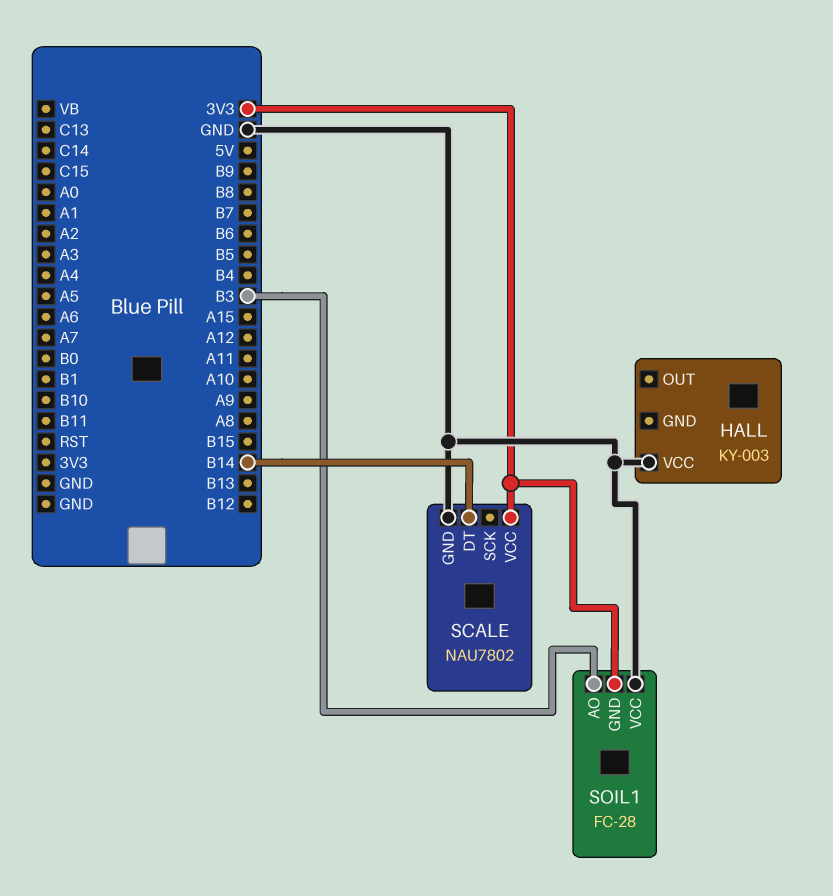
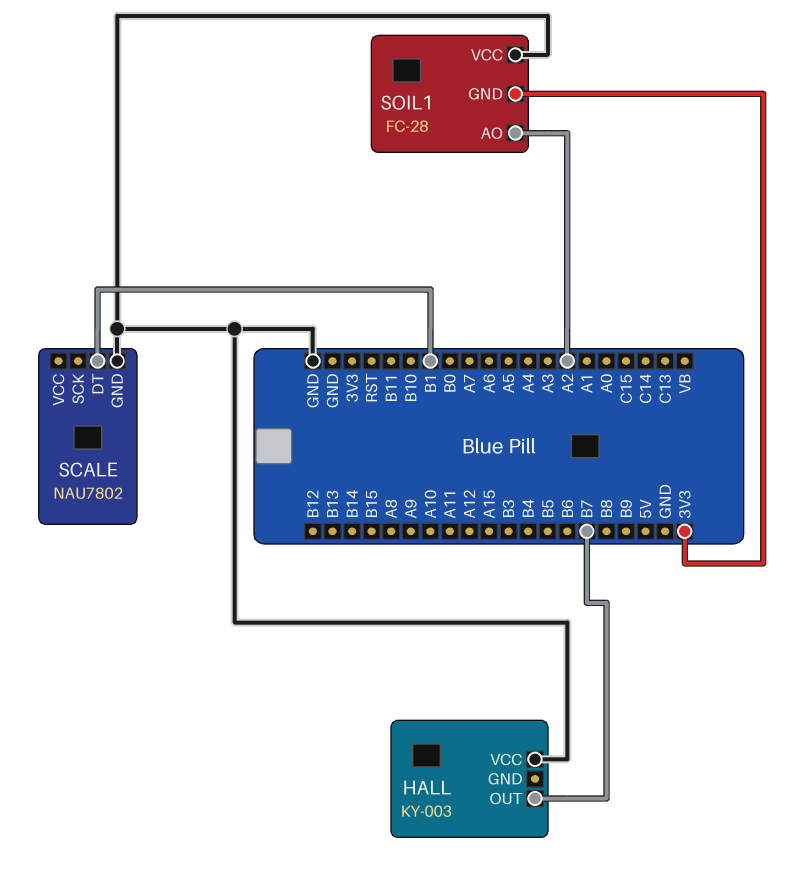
HALL pin OUT: none -> B7
SCALE pin DT: B14 -> B1
SCALE pin VCC: 3V3 -> none
SOIL1 pin AO: B3 -> A2

